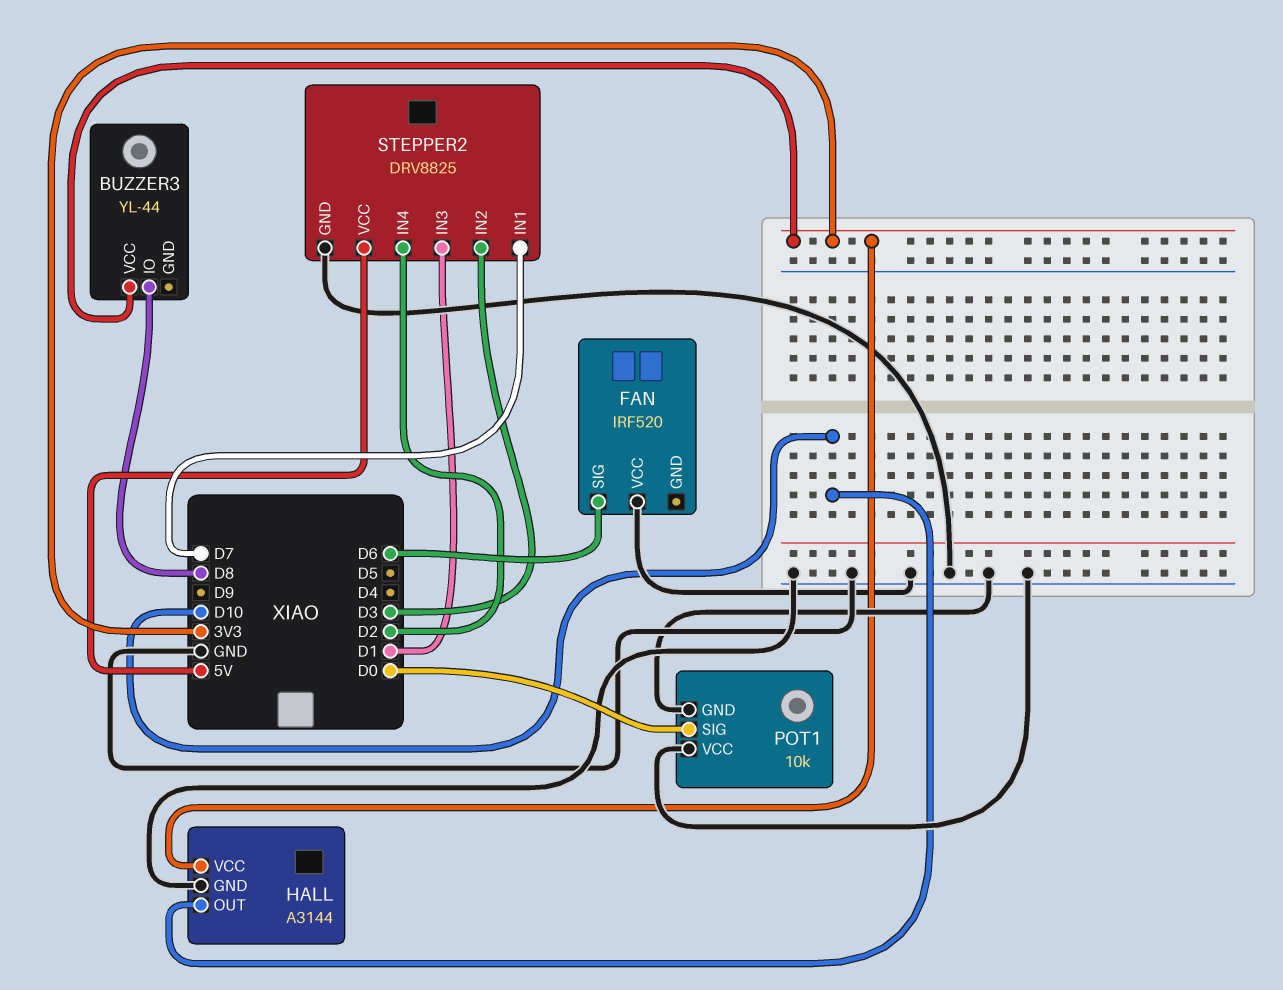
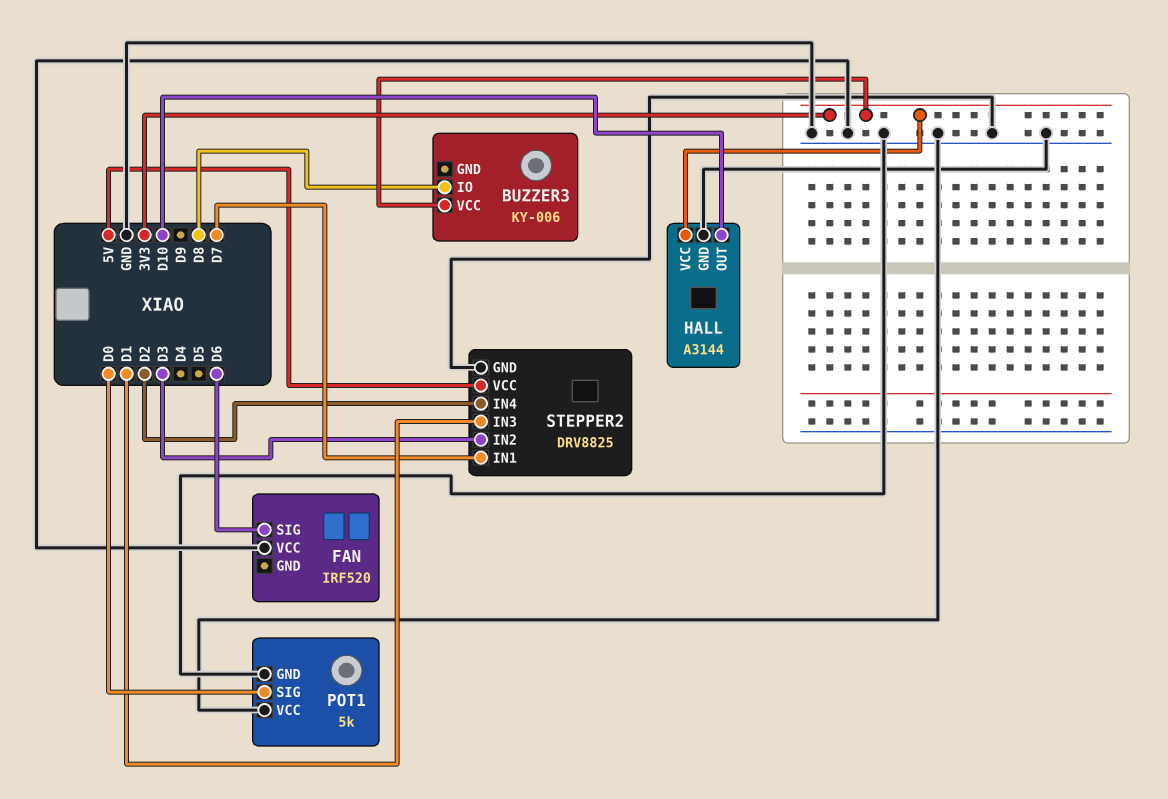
BUZZER3: YL-44 -> KY-006
POT1: 10k -> 5k

